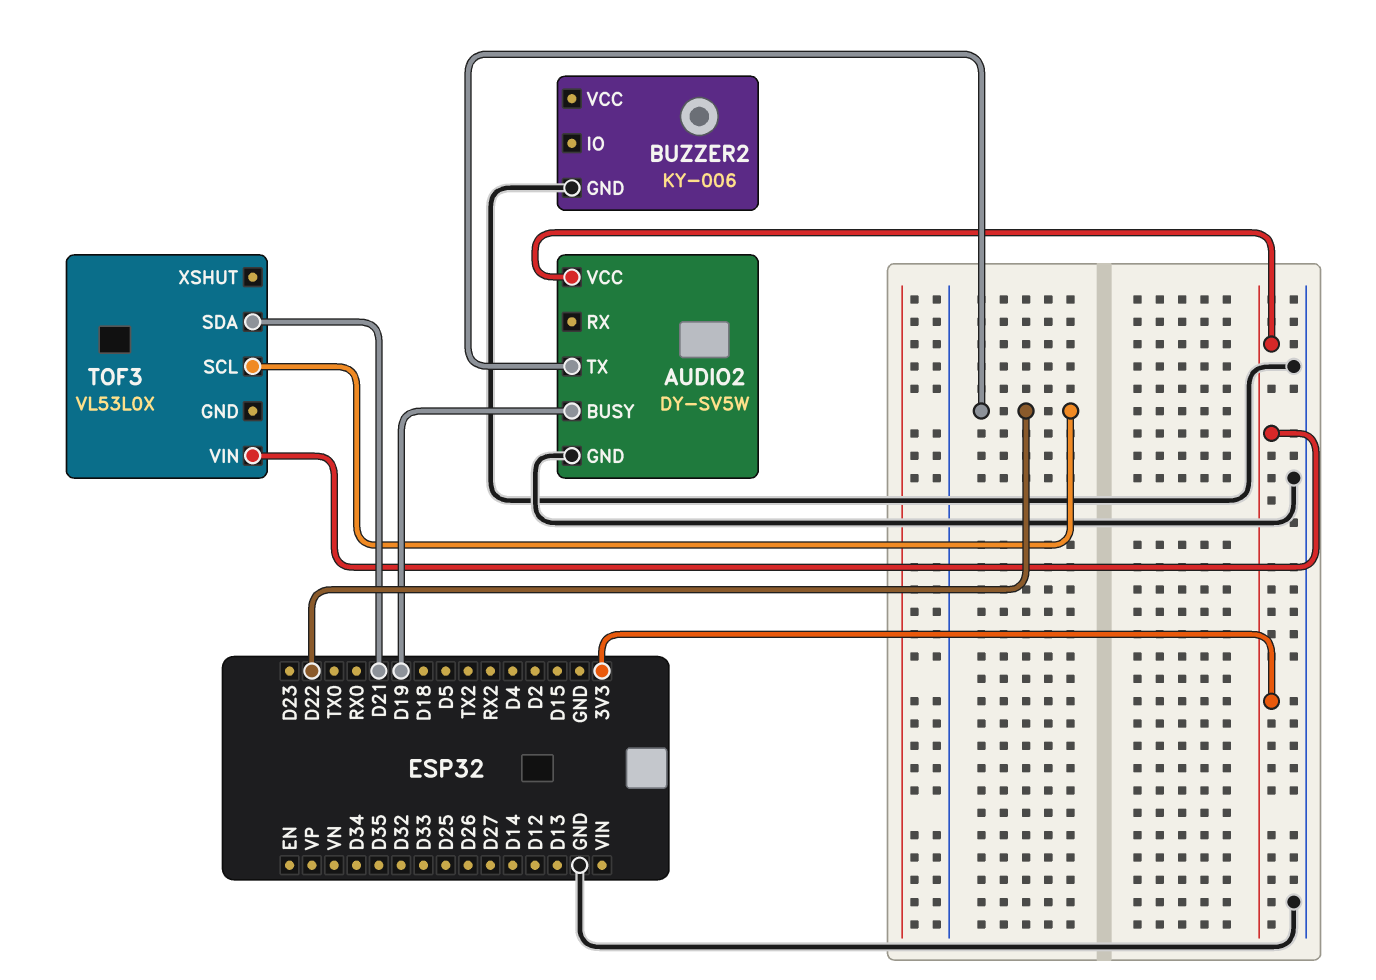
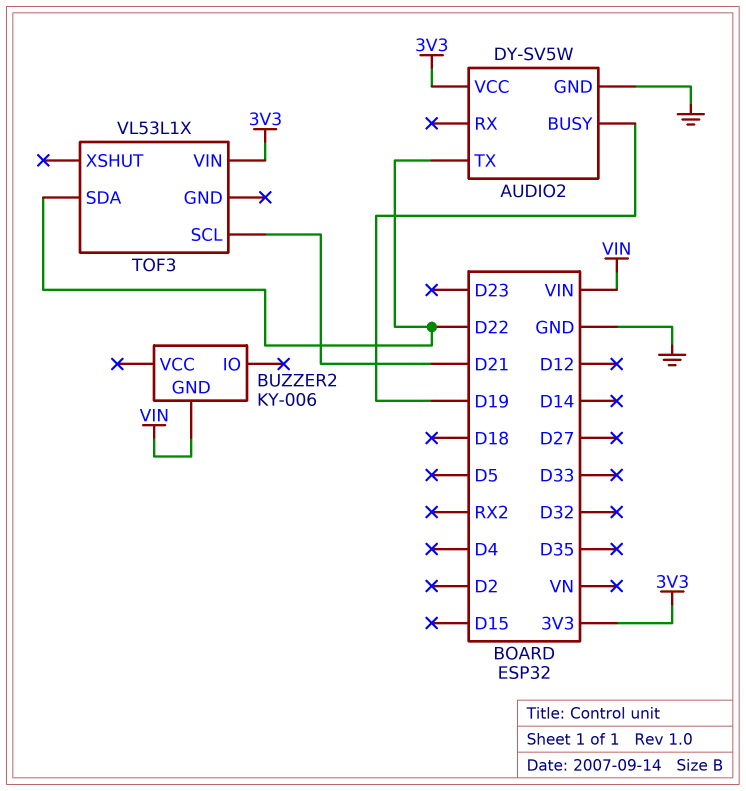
BUZZER2 pin GND: GND -> VIN
TOF3: VL53L0X -> VL53L1X
TOF3 pin SCL: D22 -> D21
TOF3 pin SDA: D21 -> D22

